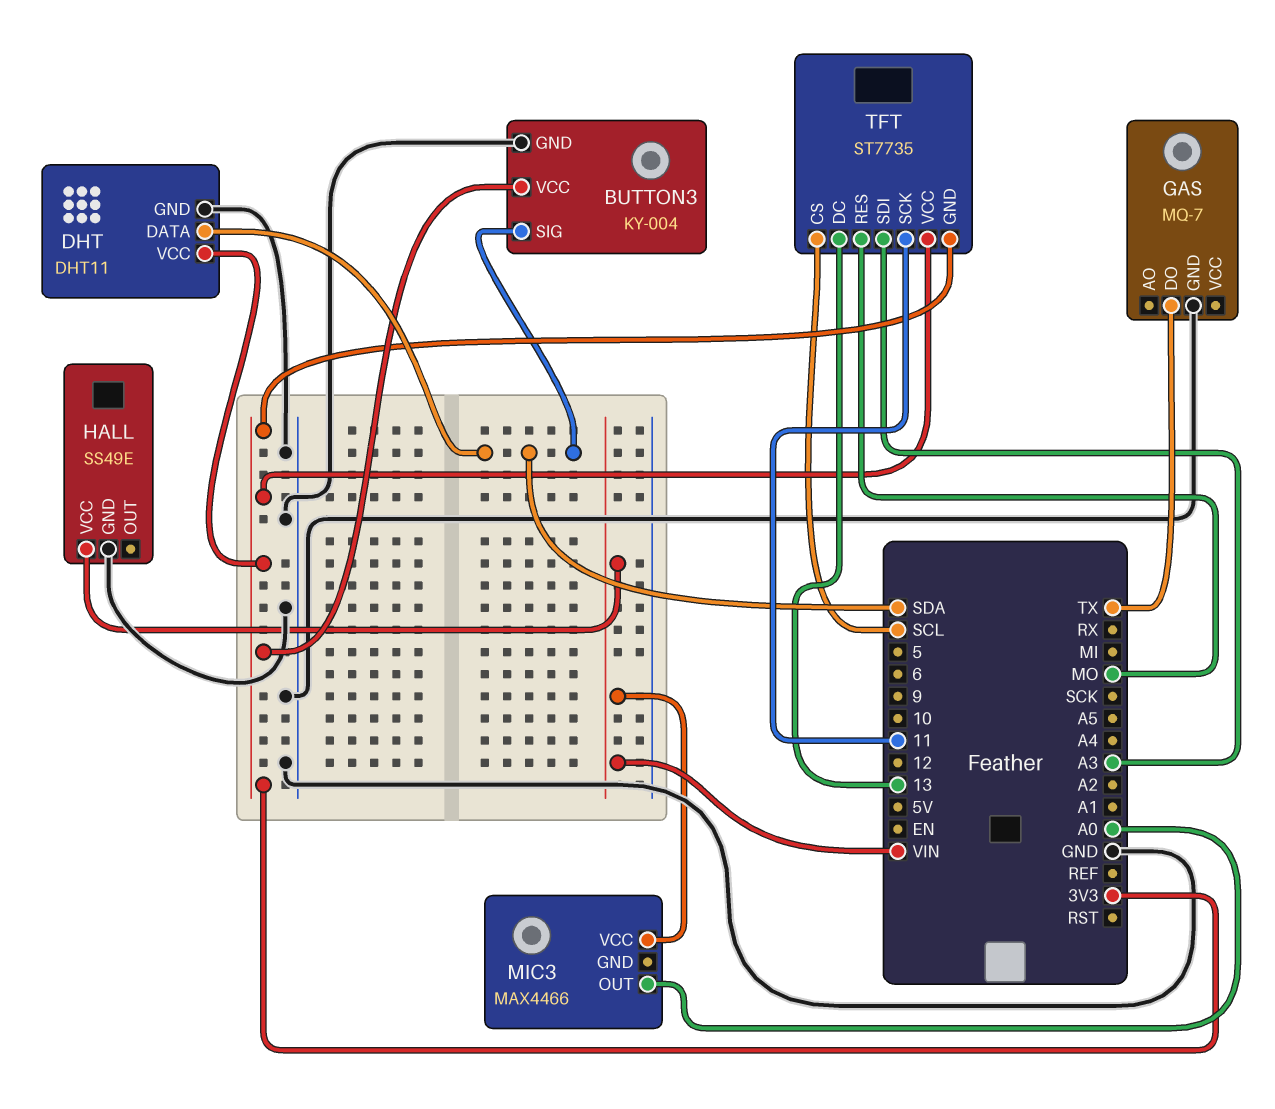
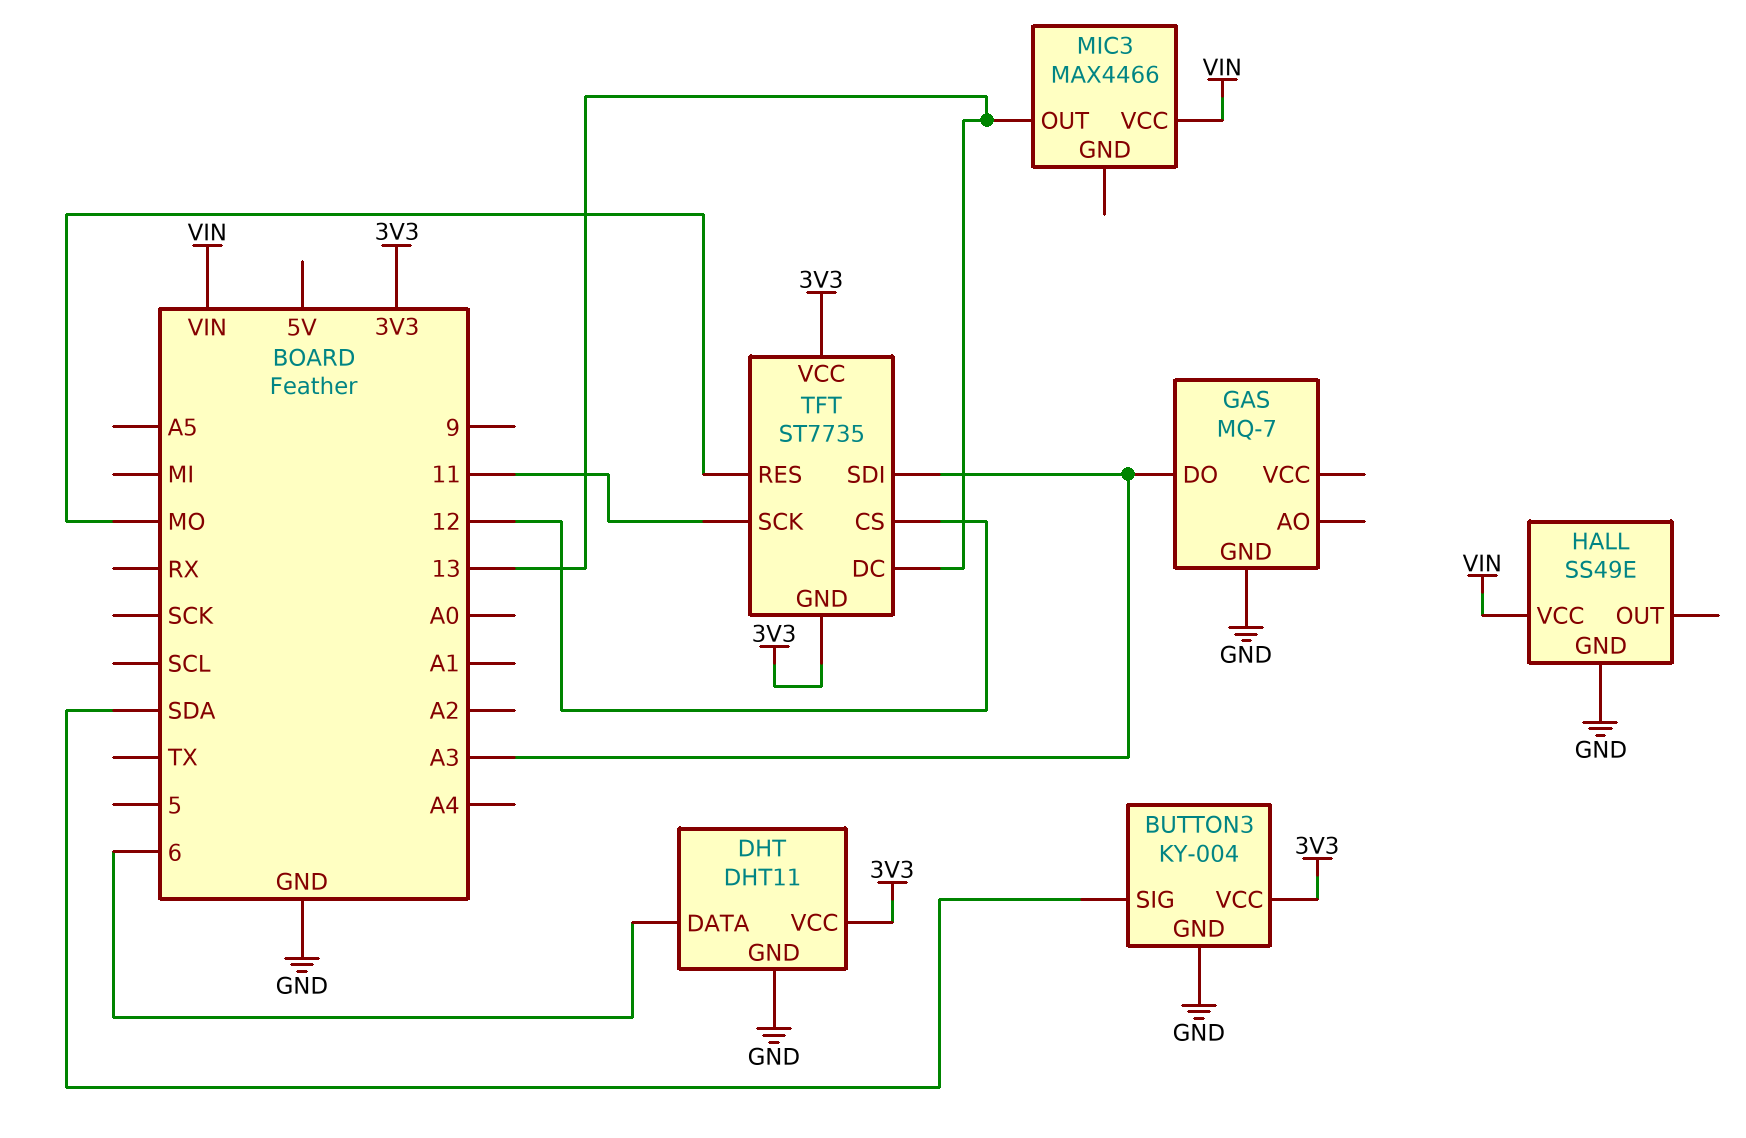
DHT pin DATA: SDA -> 6
GAS pin DO: TX -> A3
MIC3 pin OUT: A0 -> 13
TFT pin CS: SCL -> 12

